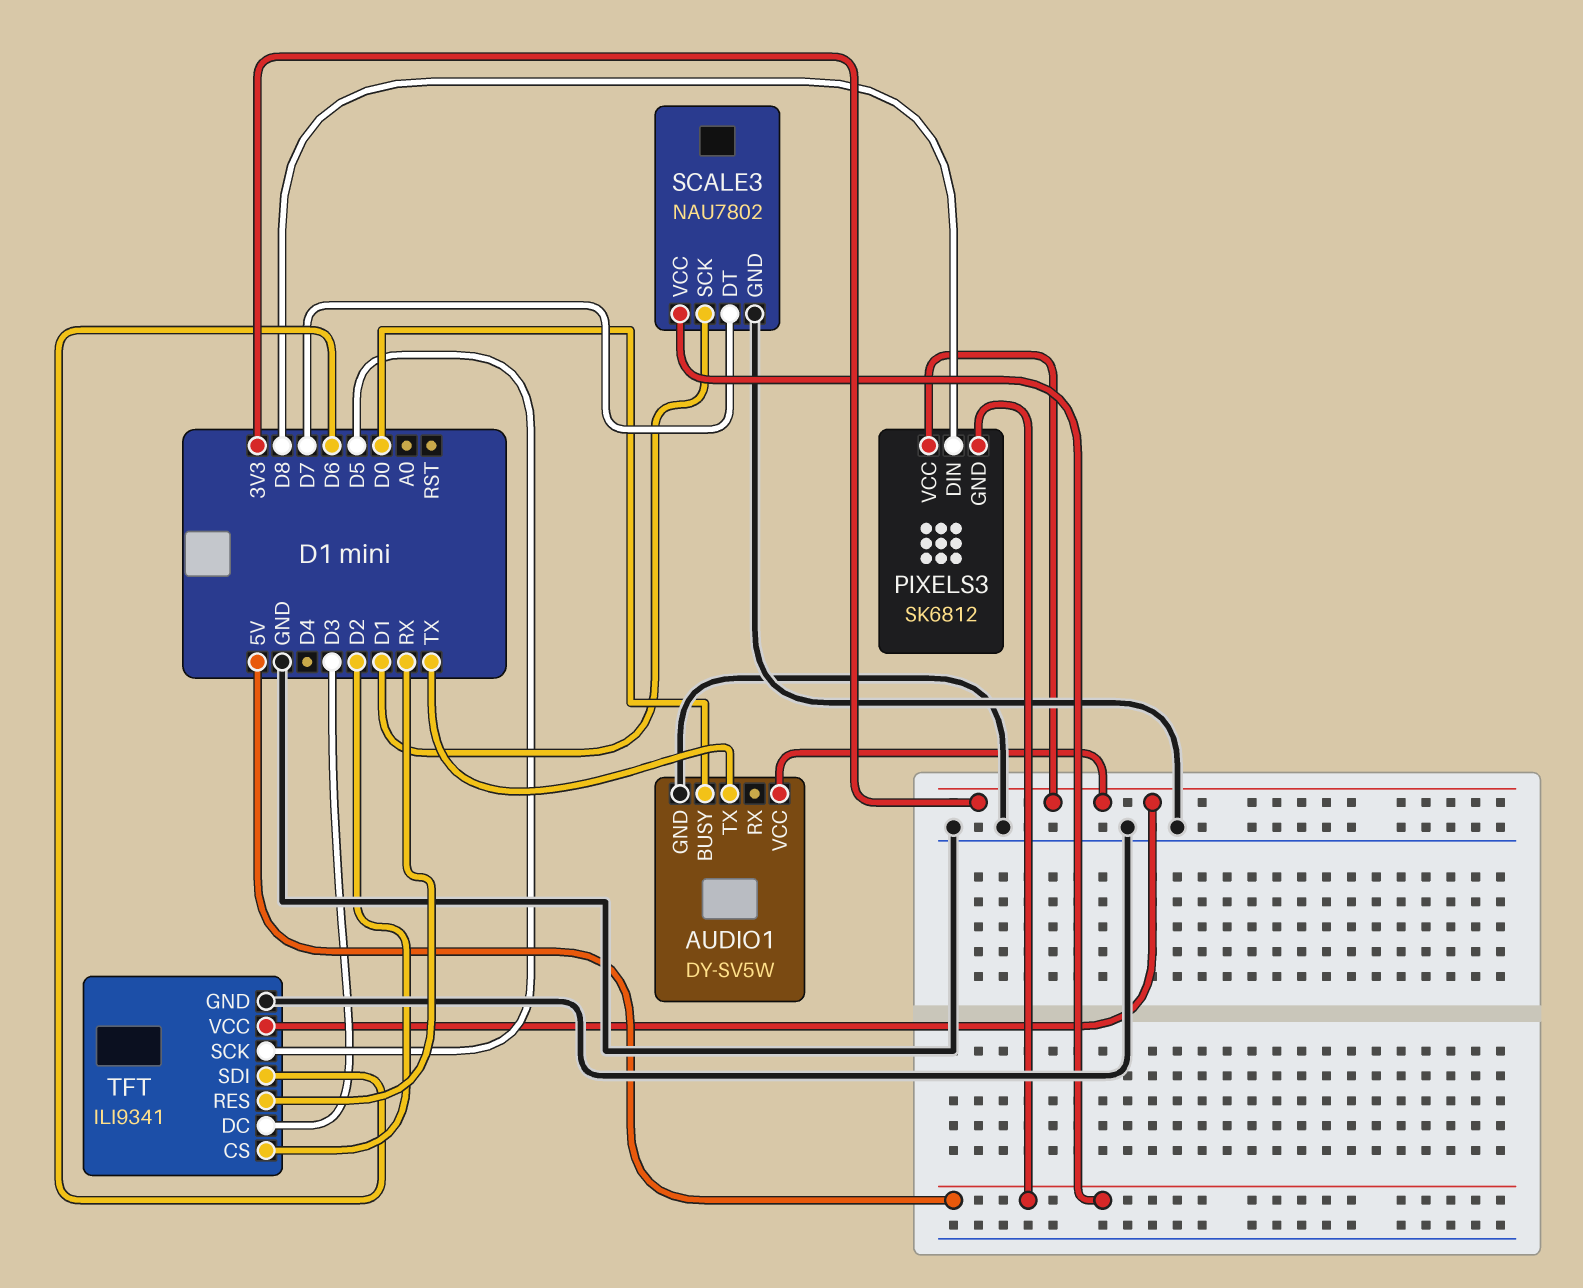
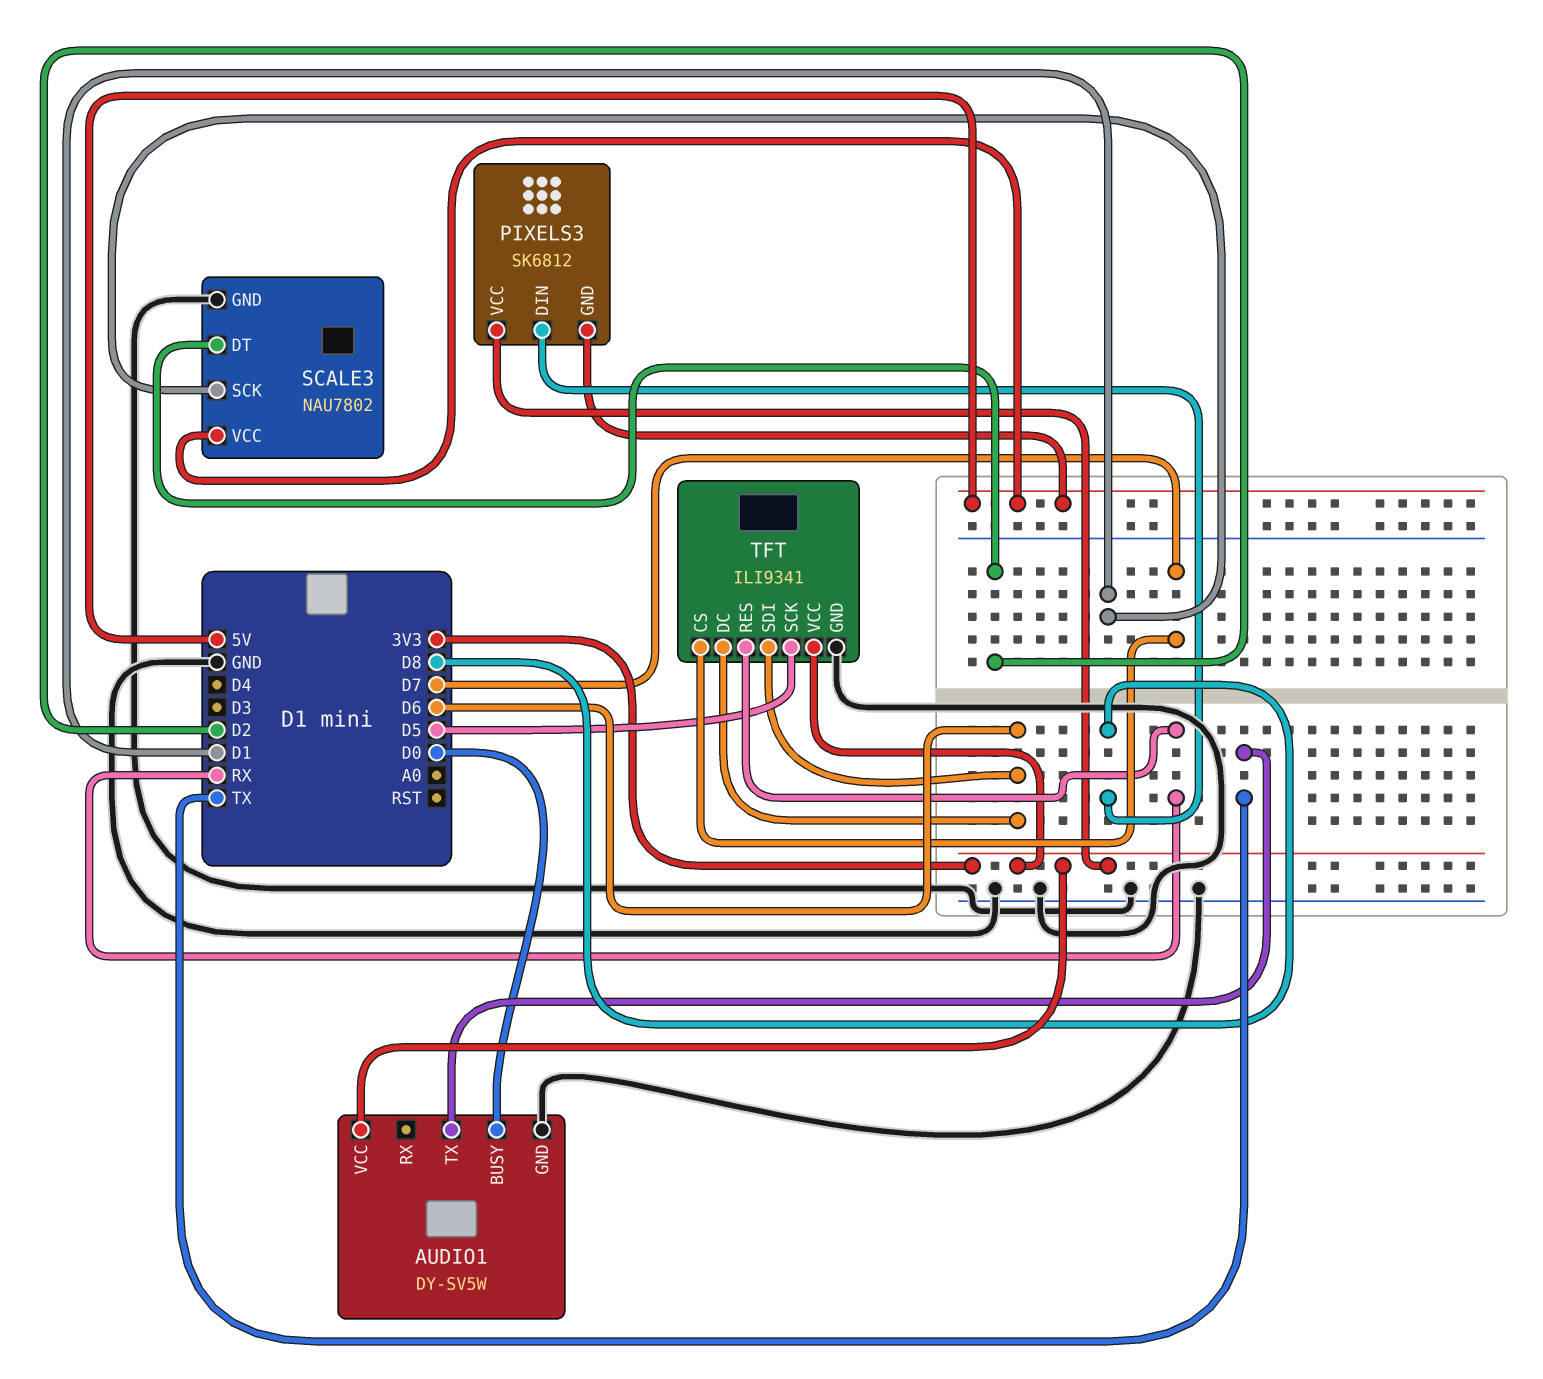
SCALE3 pin DT: D7 -> D2
TFT pin CS: D2 -> D7
TFT pin DC: D3 -> D6

